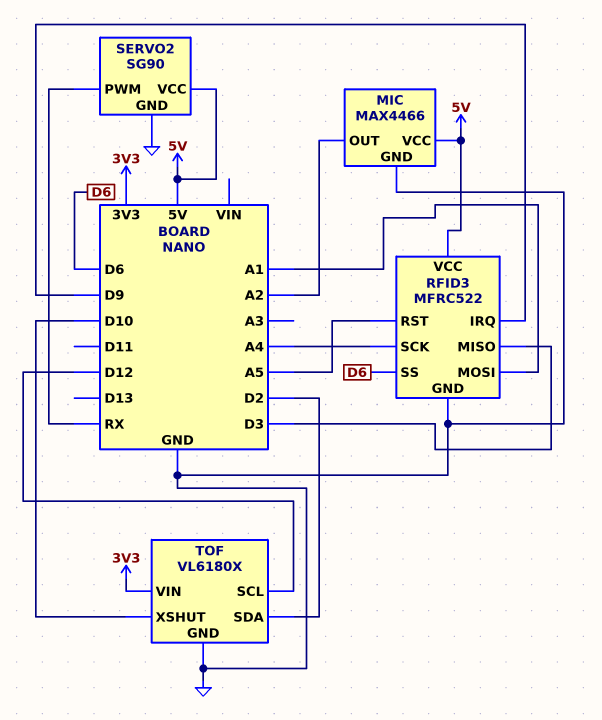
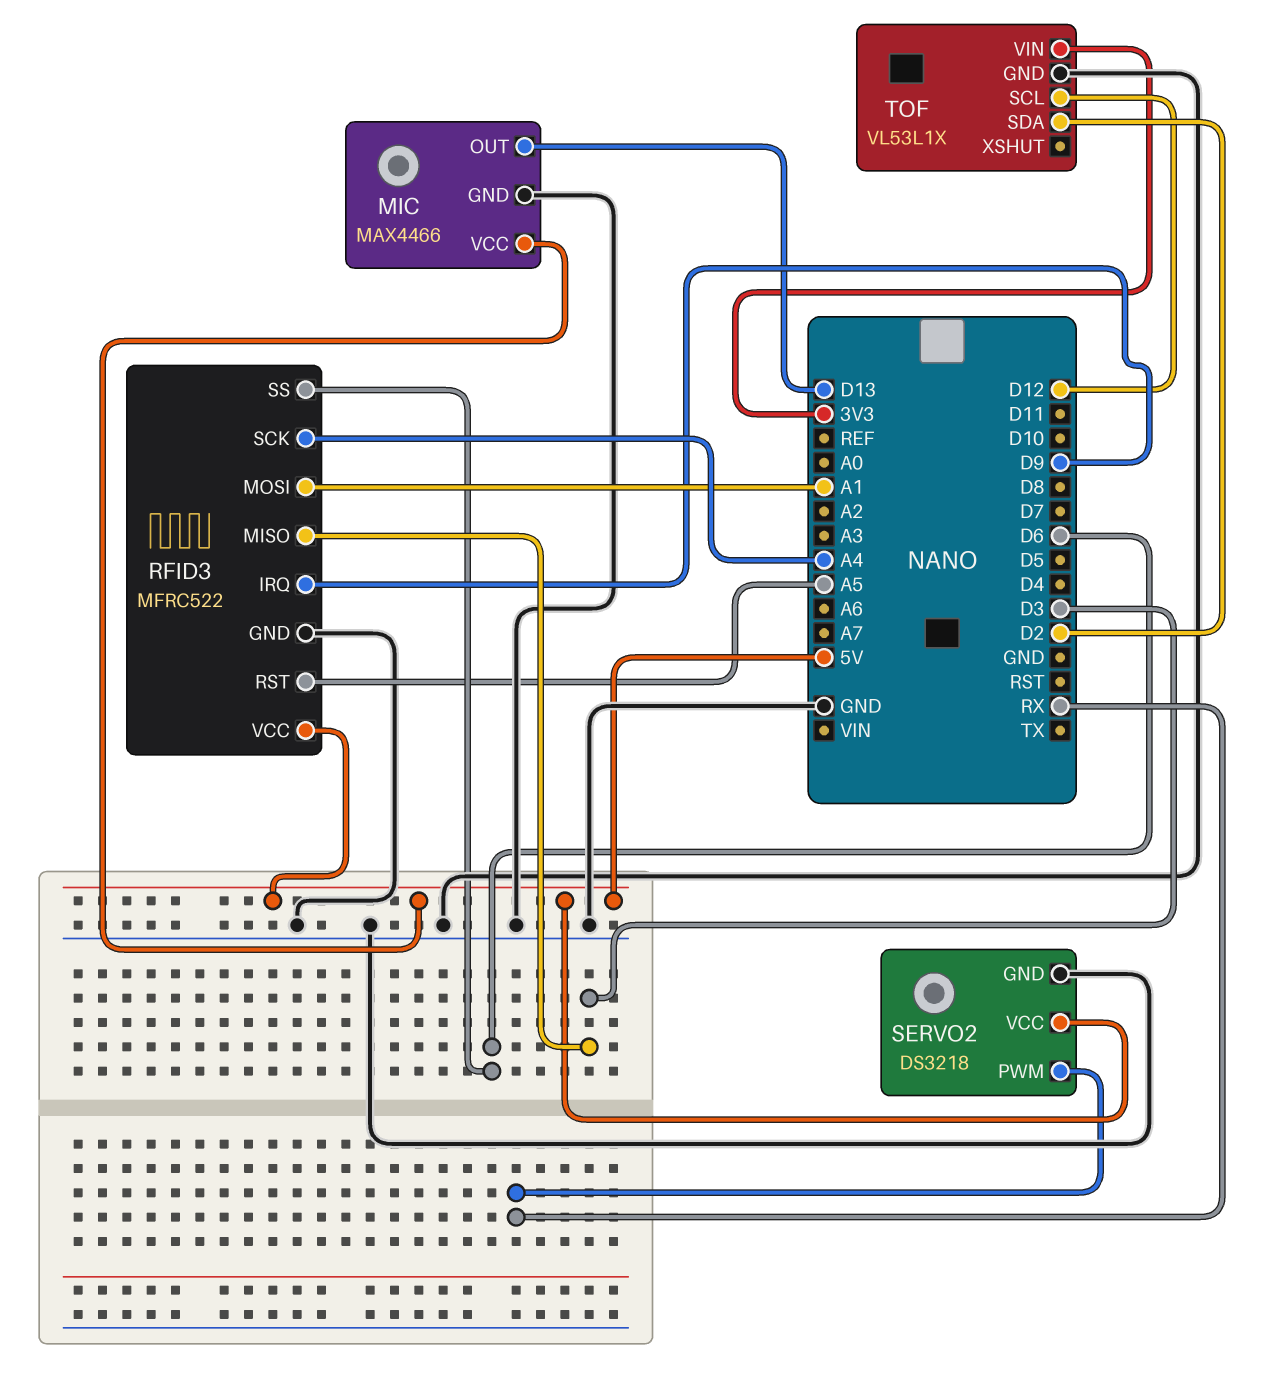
MIC pin OUT: A2 -> D13
SERVO2: SG90 -> DS3218
TOF: VL6180X -> VL53L1X
TOF pin XSHUT: D10 -> none

